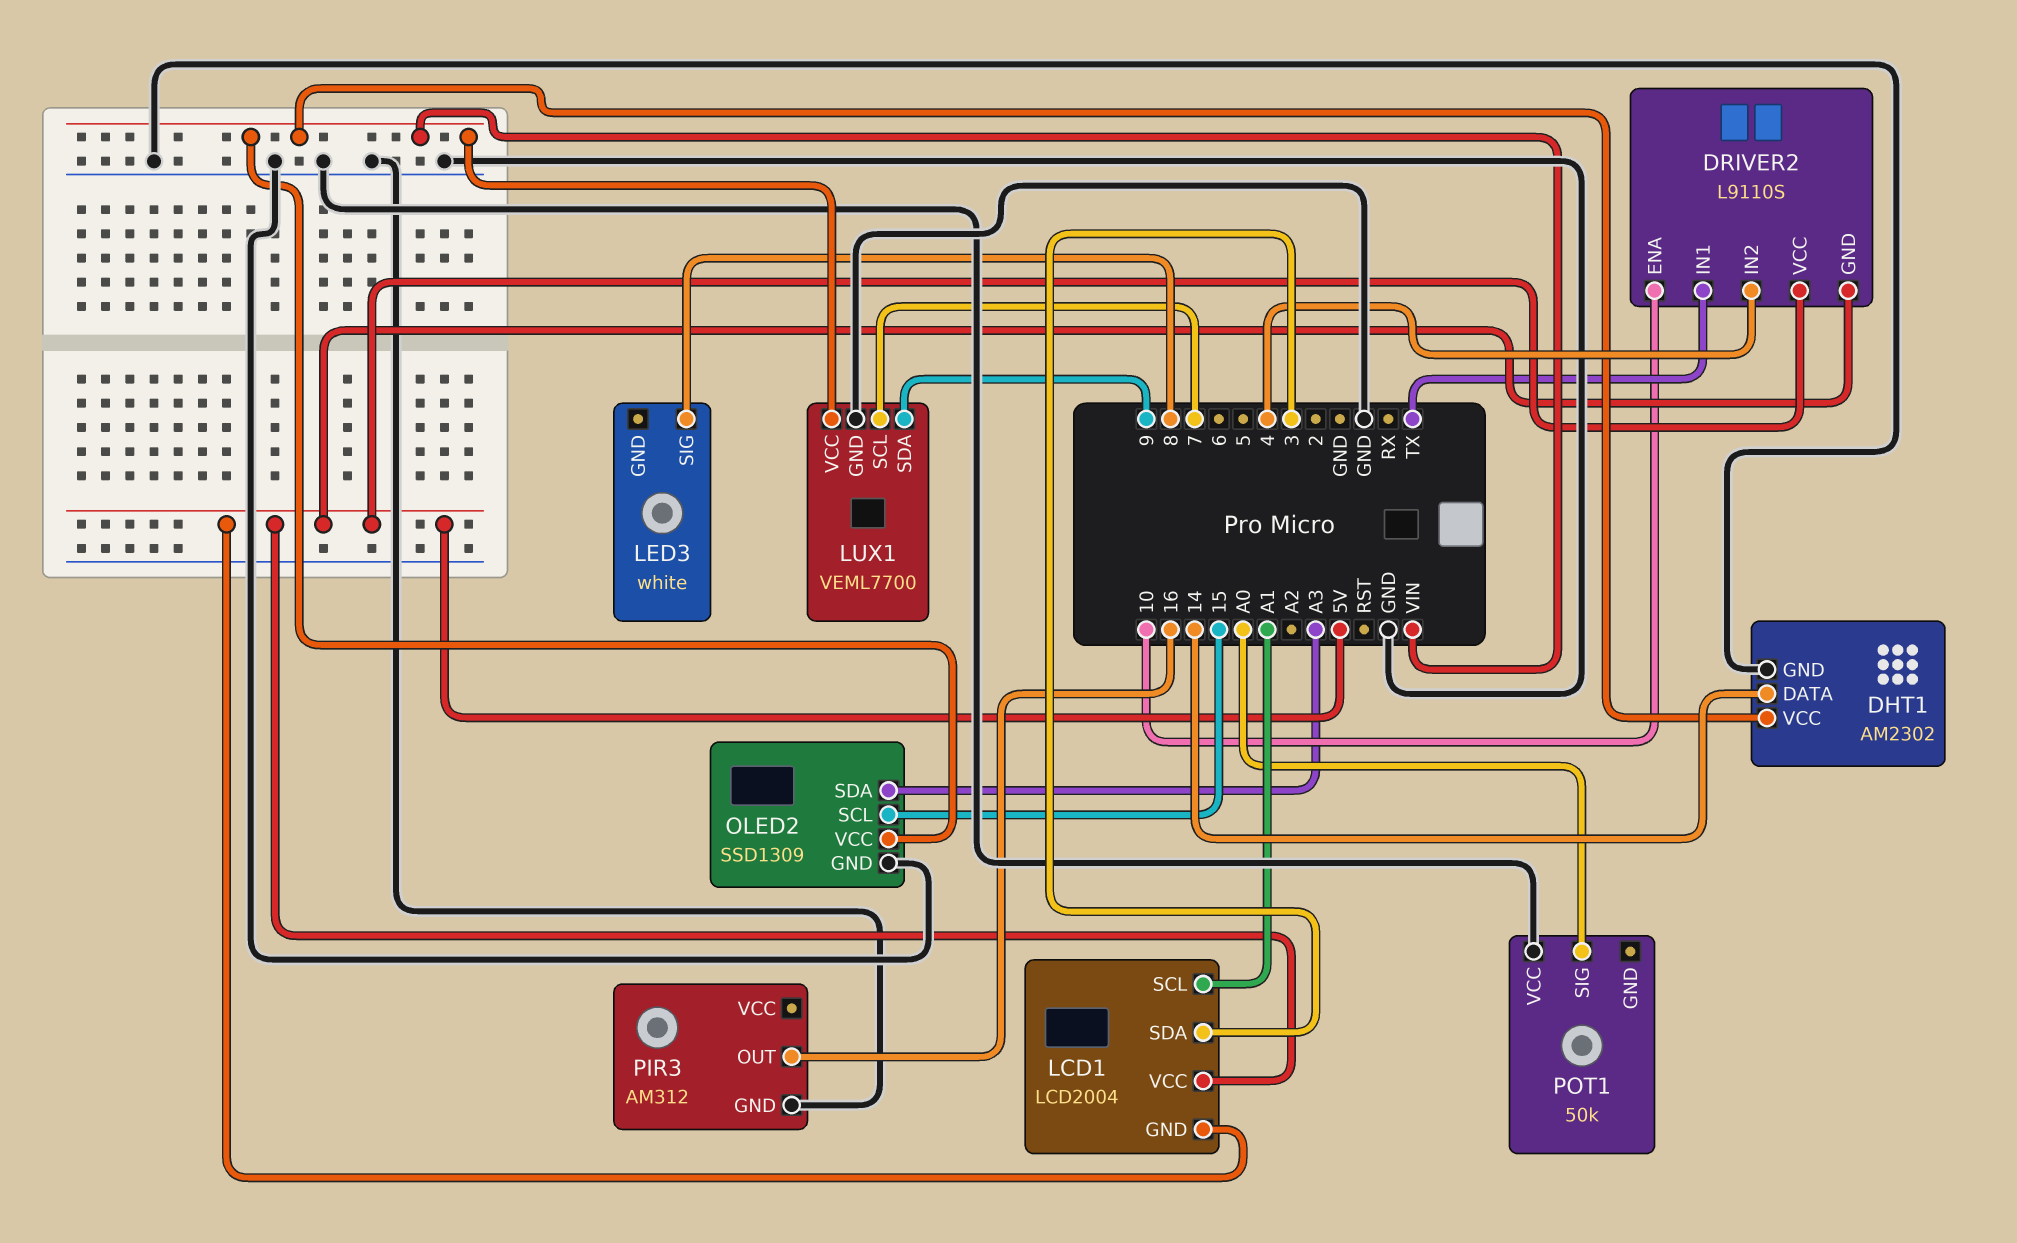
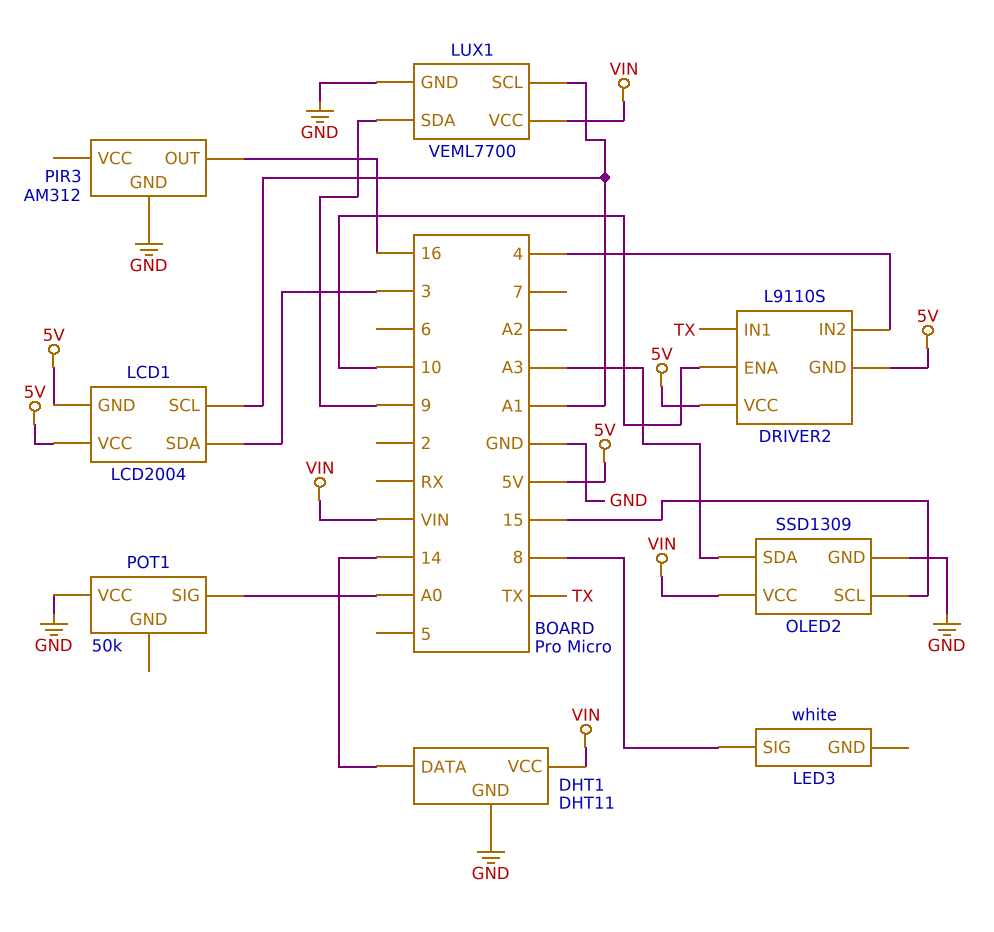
DHT1: AM2302 -> DHT11
LUX1 pin SCL: 7 -> A1

